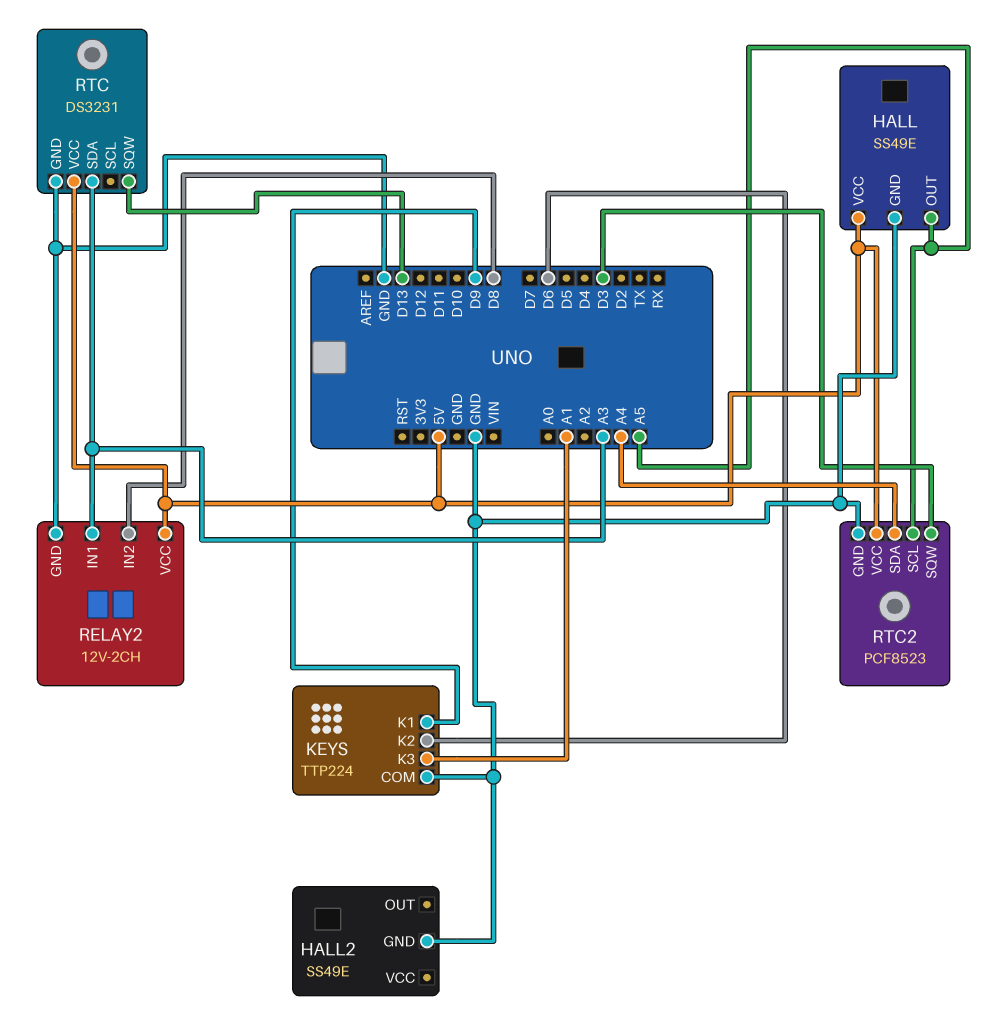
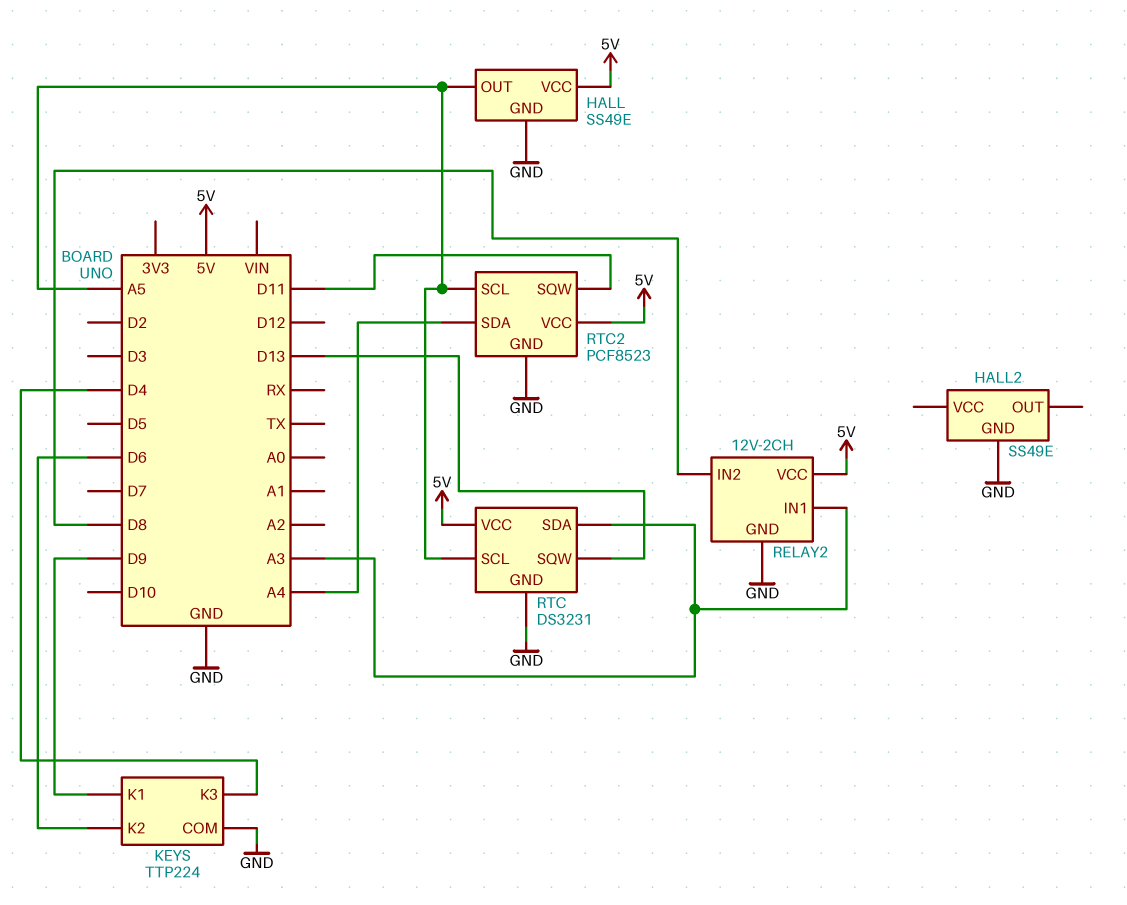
KEYS pin K3: A1 -> D4
RTC pin SCL: none -> A5
RTC2 pin SQW: D3 -> D11

